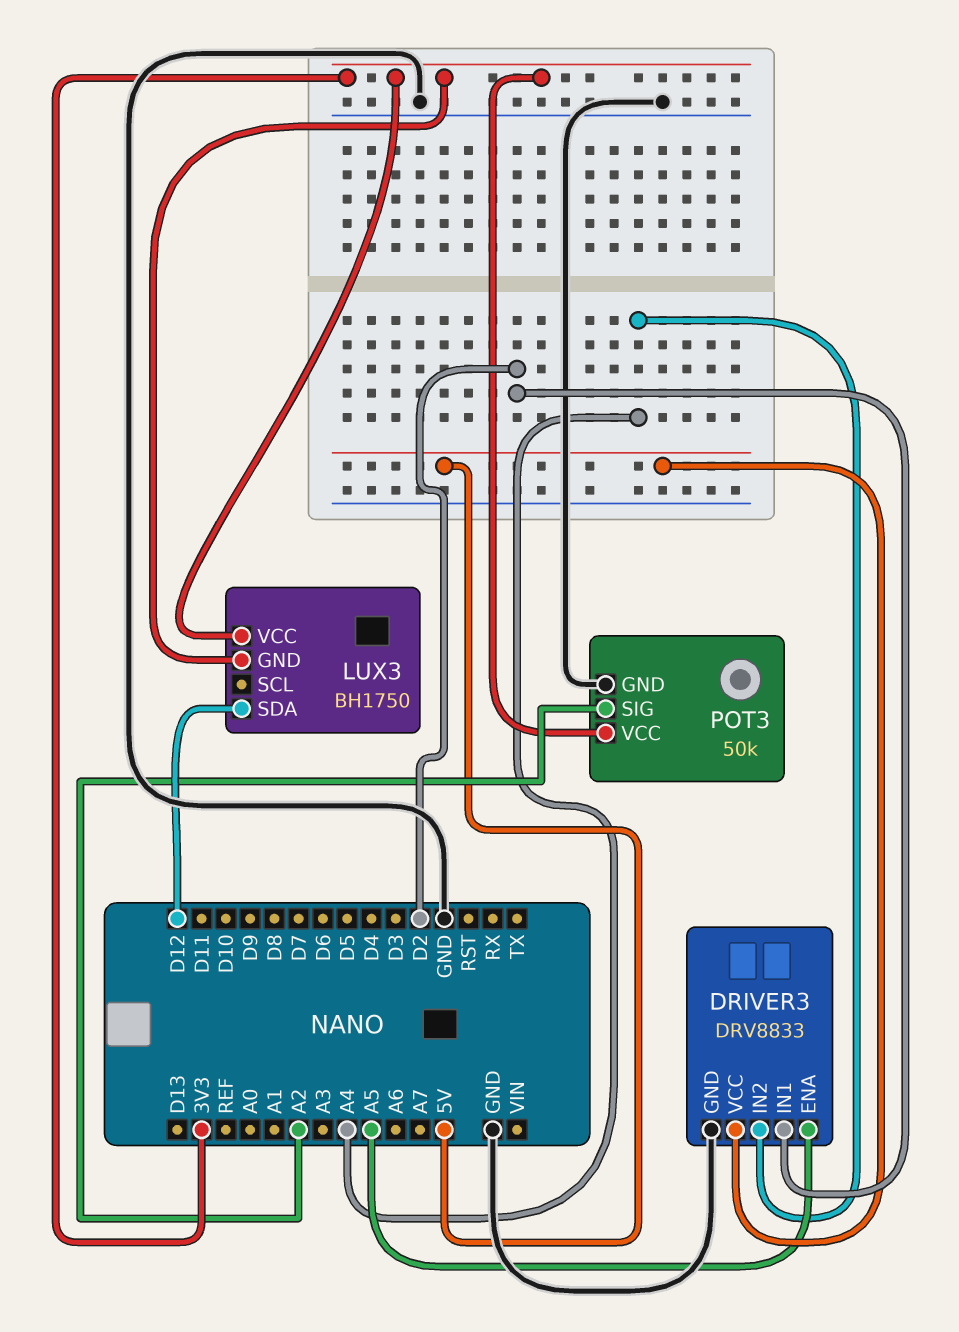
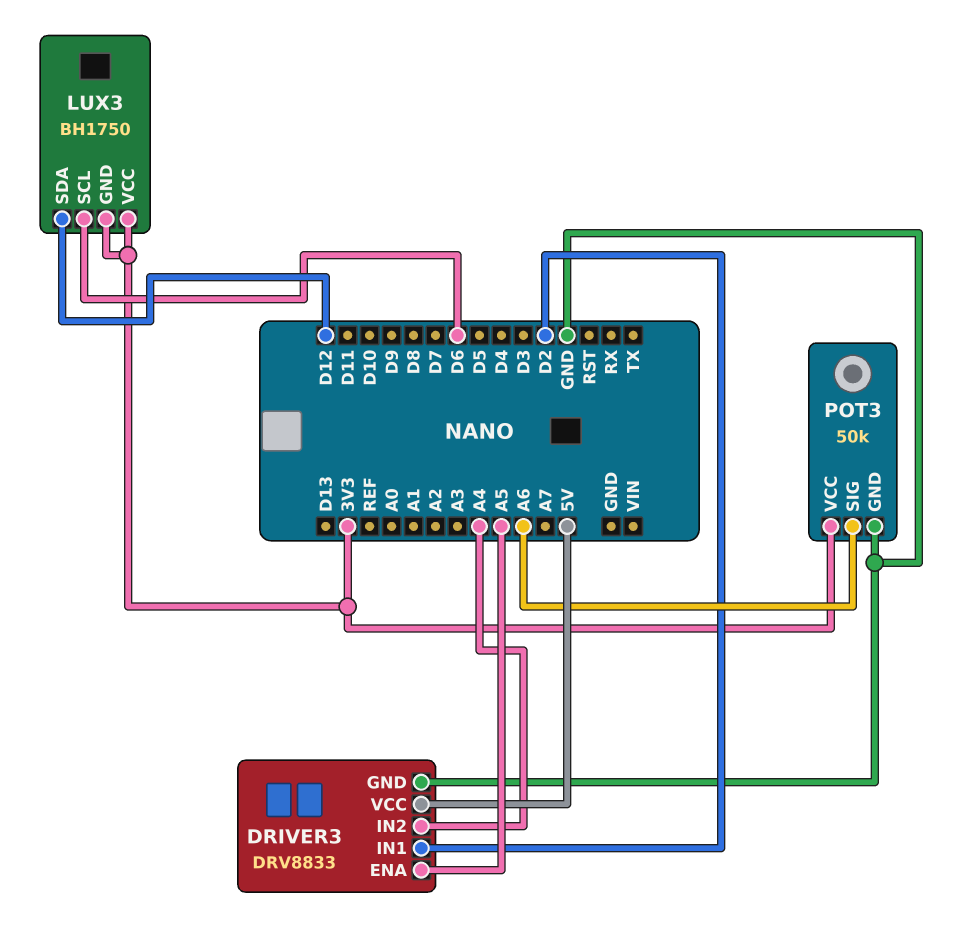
LUX3 pin SCL: none -> D6
POT3 pin SIG: A2 -> A6

